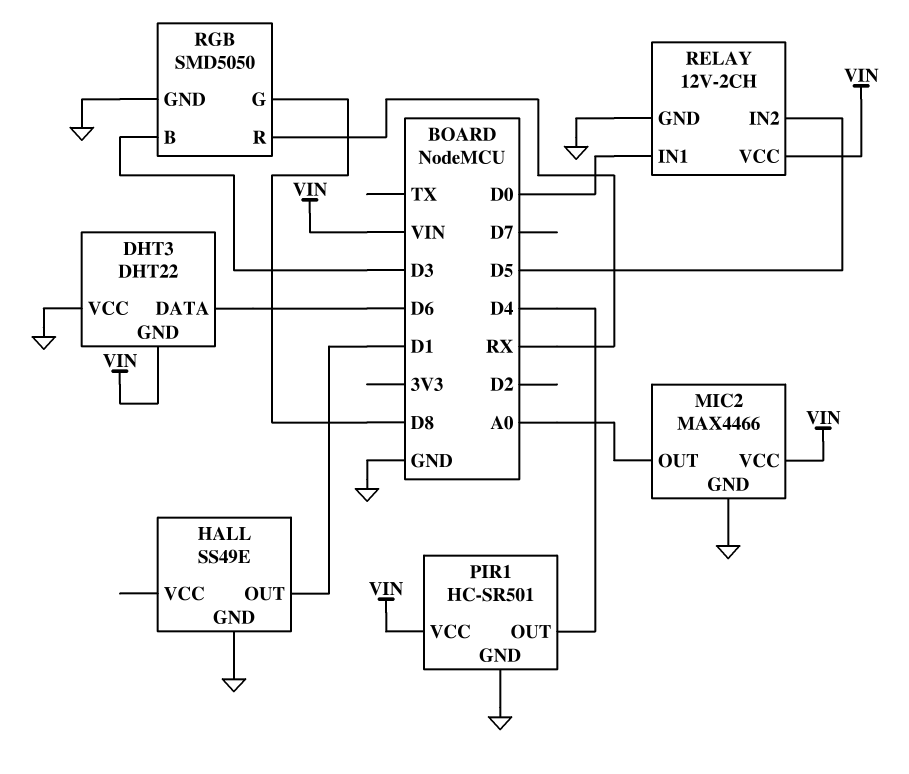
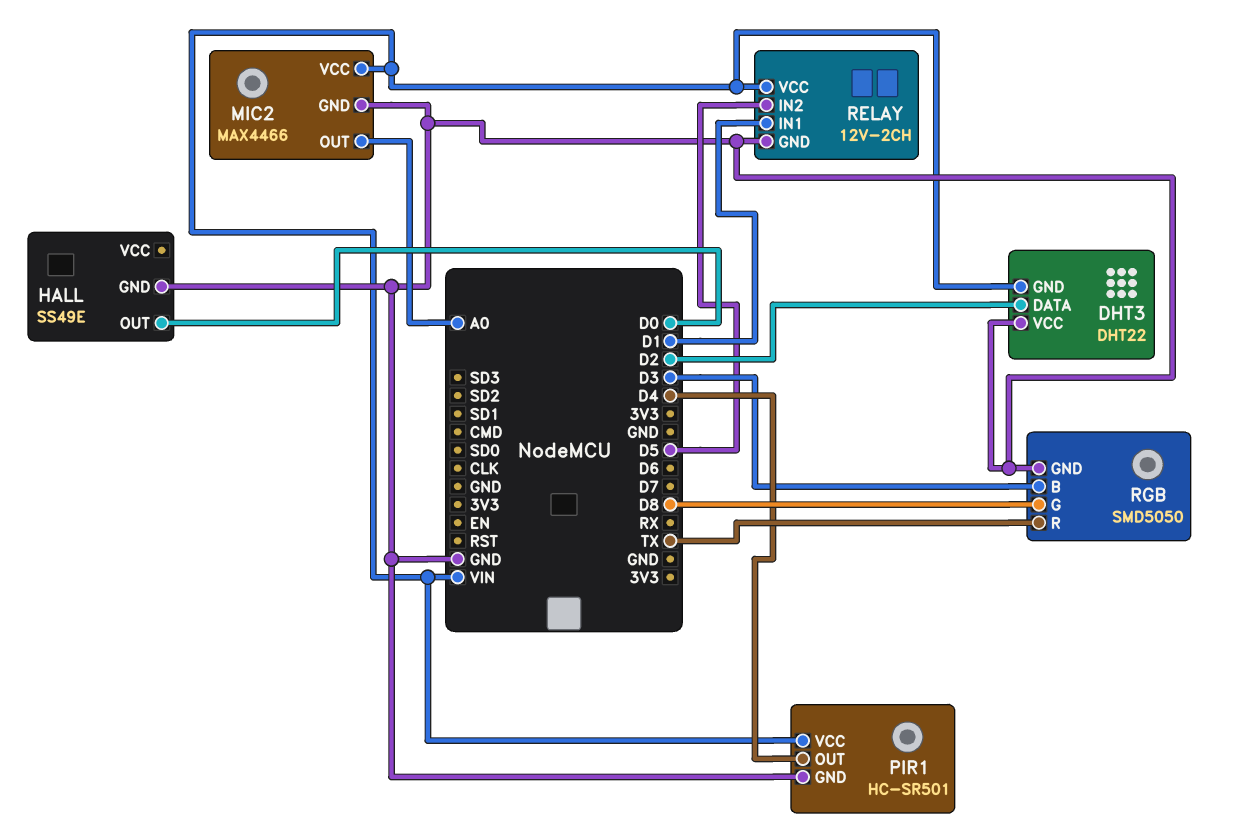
DHT3 pin DATA: D6 -> D2
HALL pin OUT: D1 -> D0
RELAY pin IN1: D0 -> D1
RGB pin R: RX -> TX

